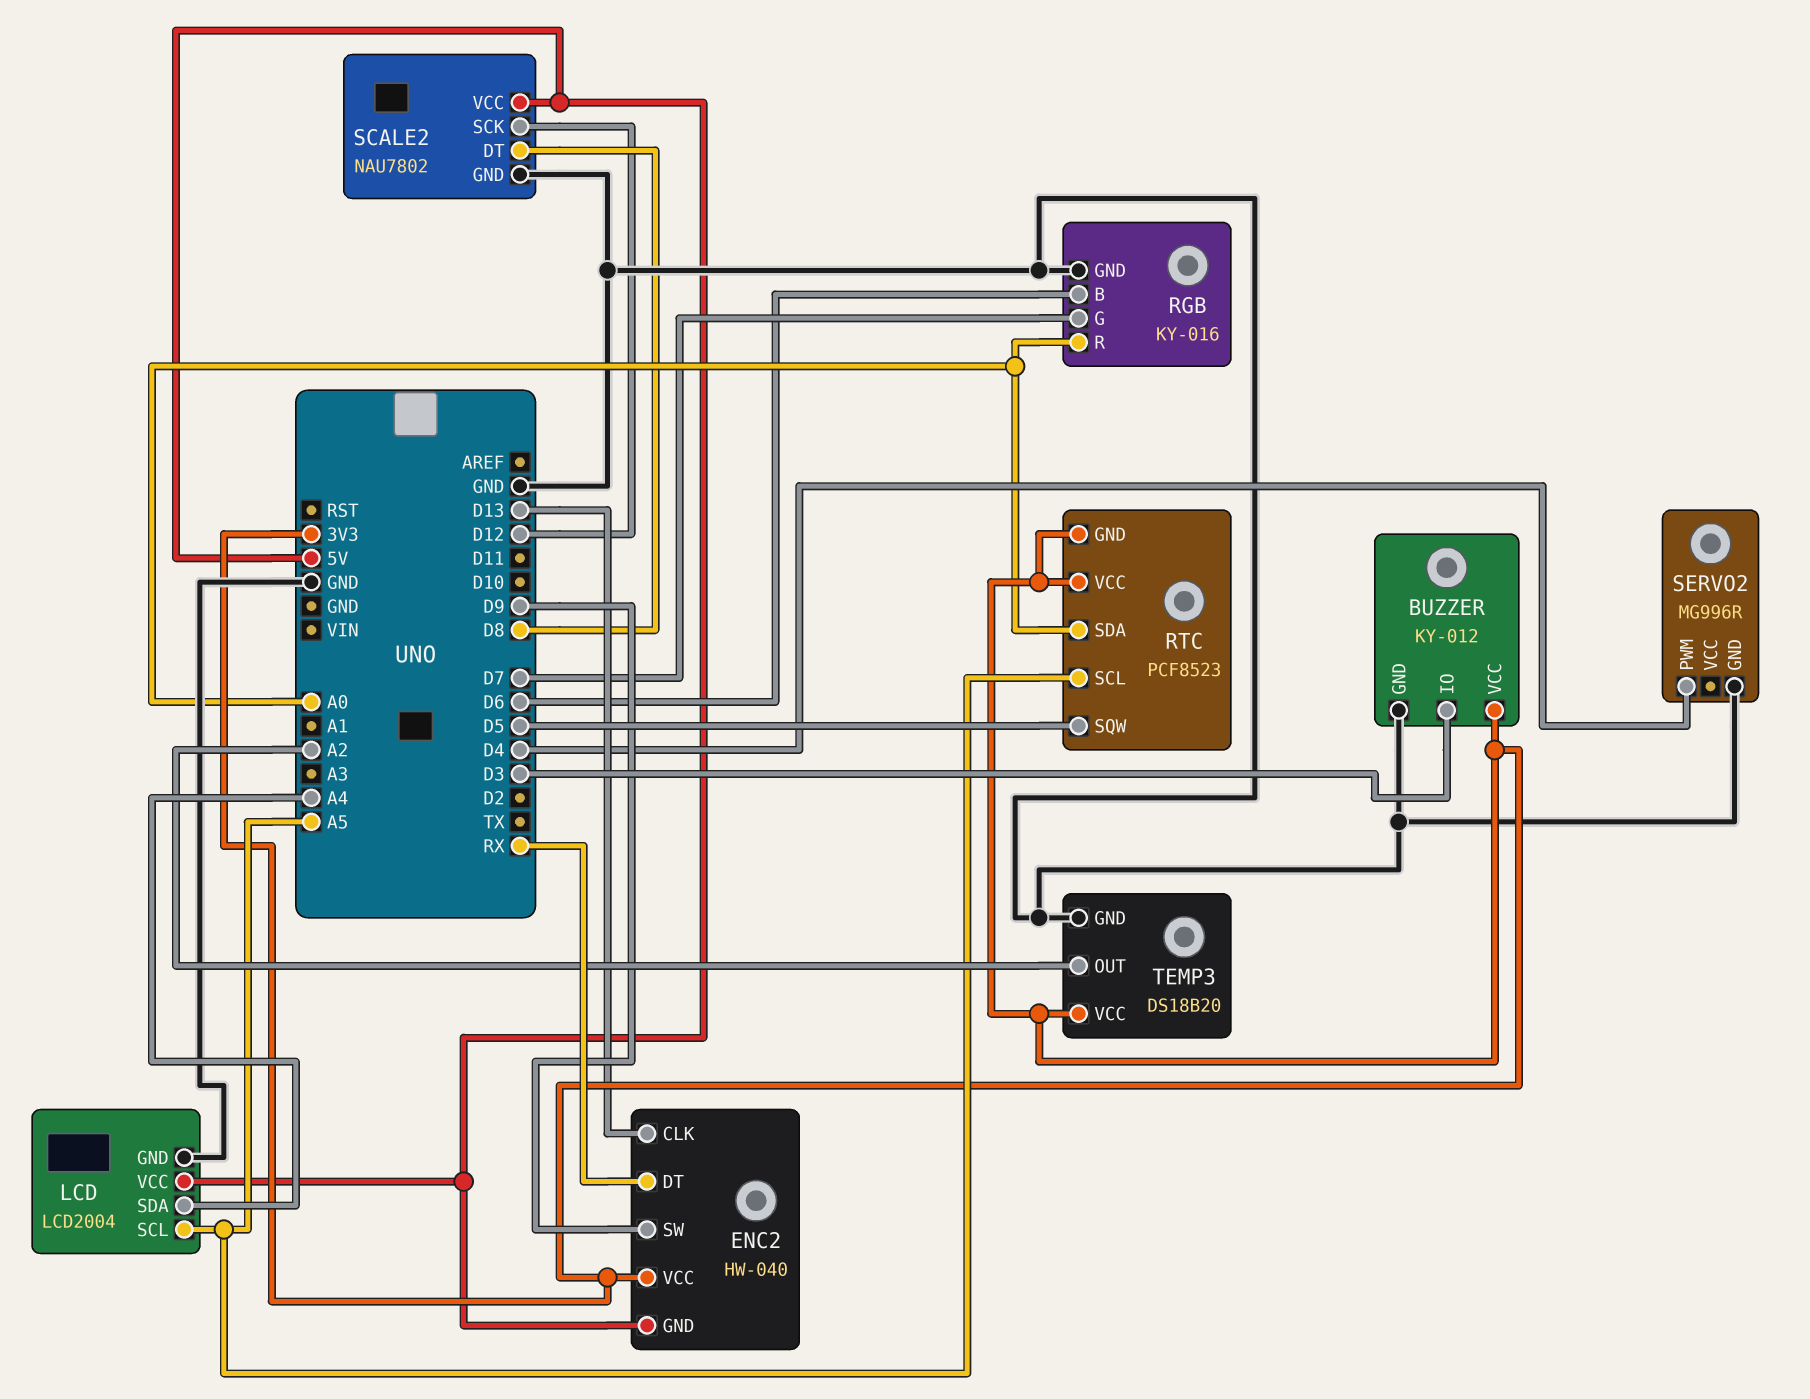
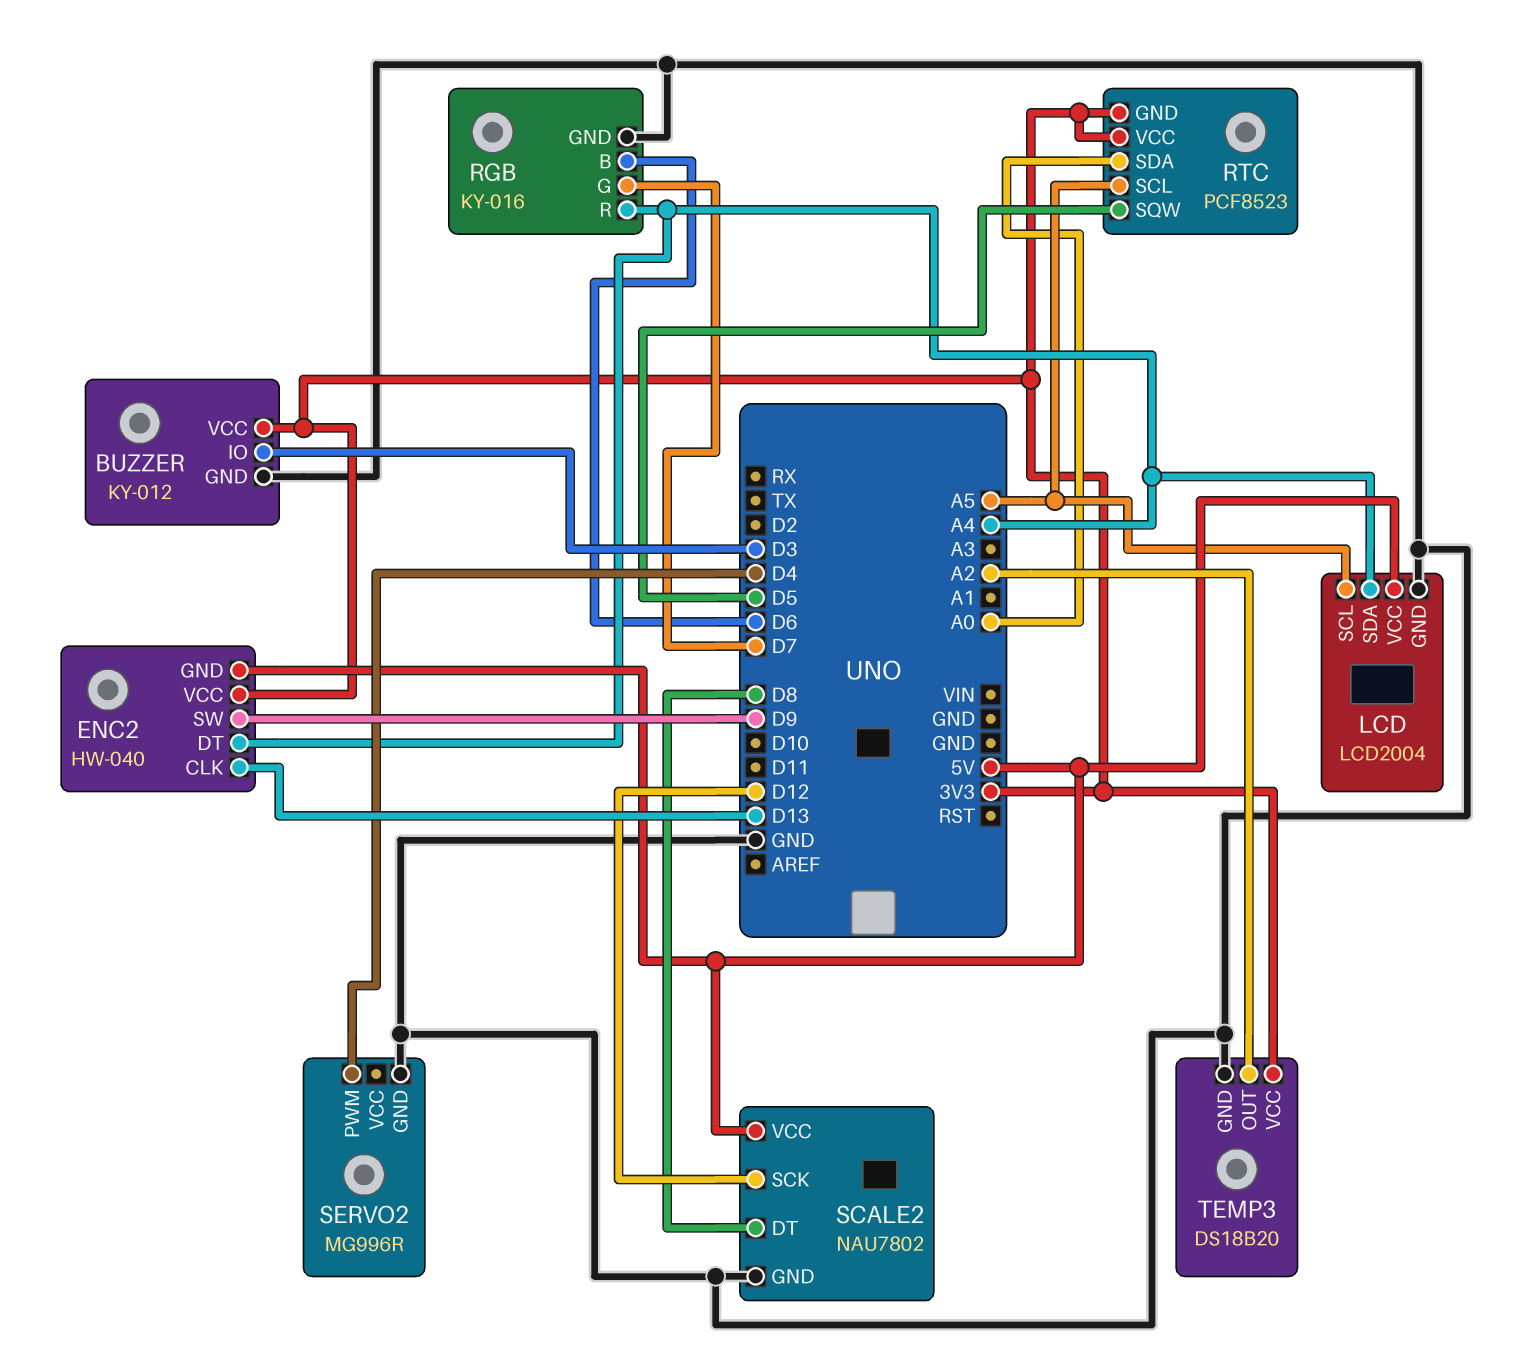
ENC2 pin DT: RX -> A4
RGB pin R: A0 -> A4

